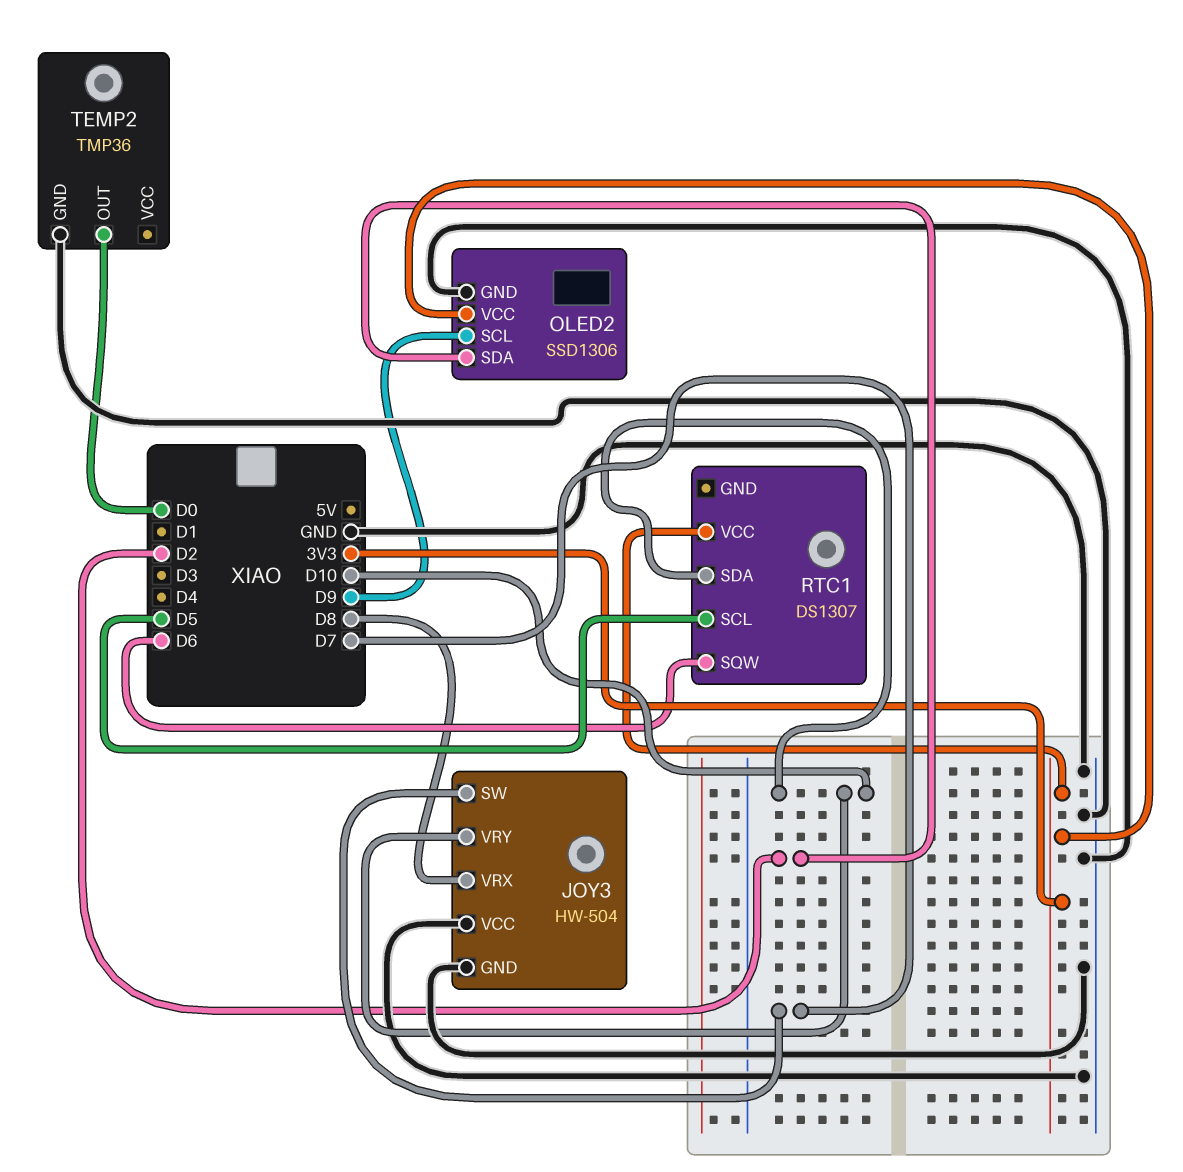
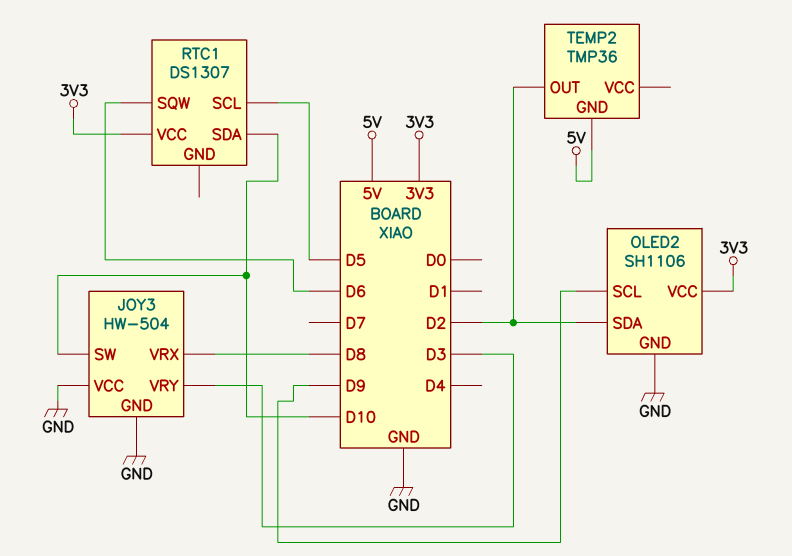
JOY3 pin SW: D7 -> D10
JOY3 pin VRY: D10 -> D3
OLED2: SSD1306 -> SH1106
TEMP2 pin GND: GND -> 5V
TEMP2 pin OUT: D0 -> D2

